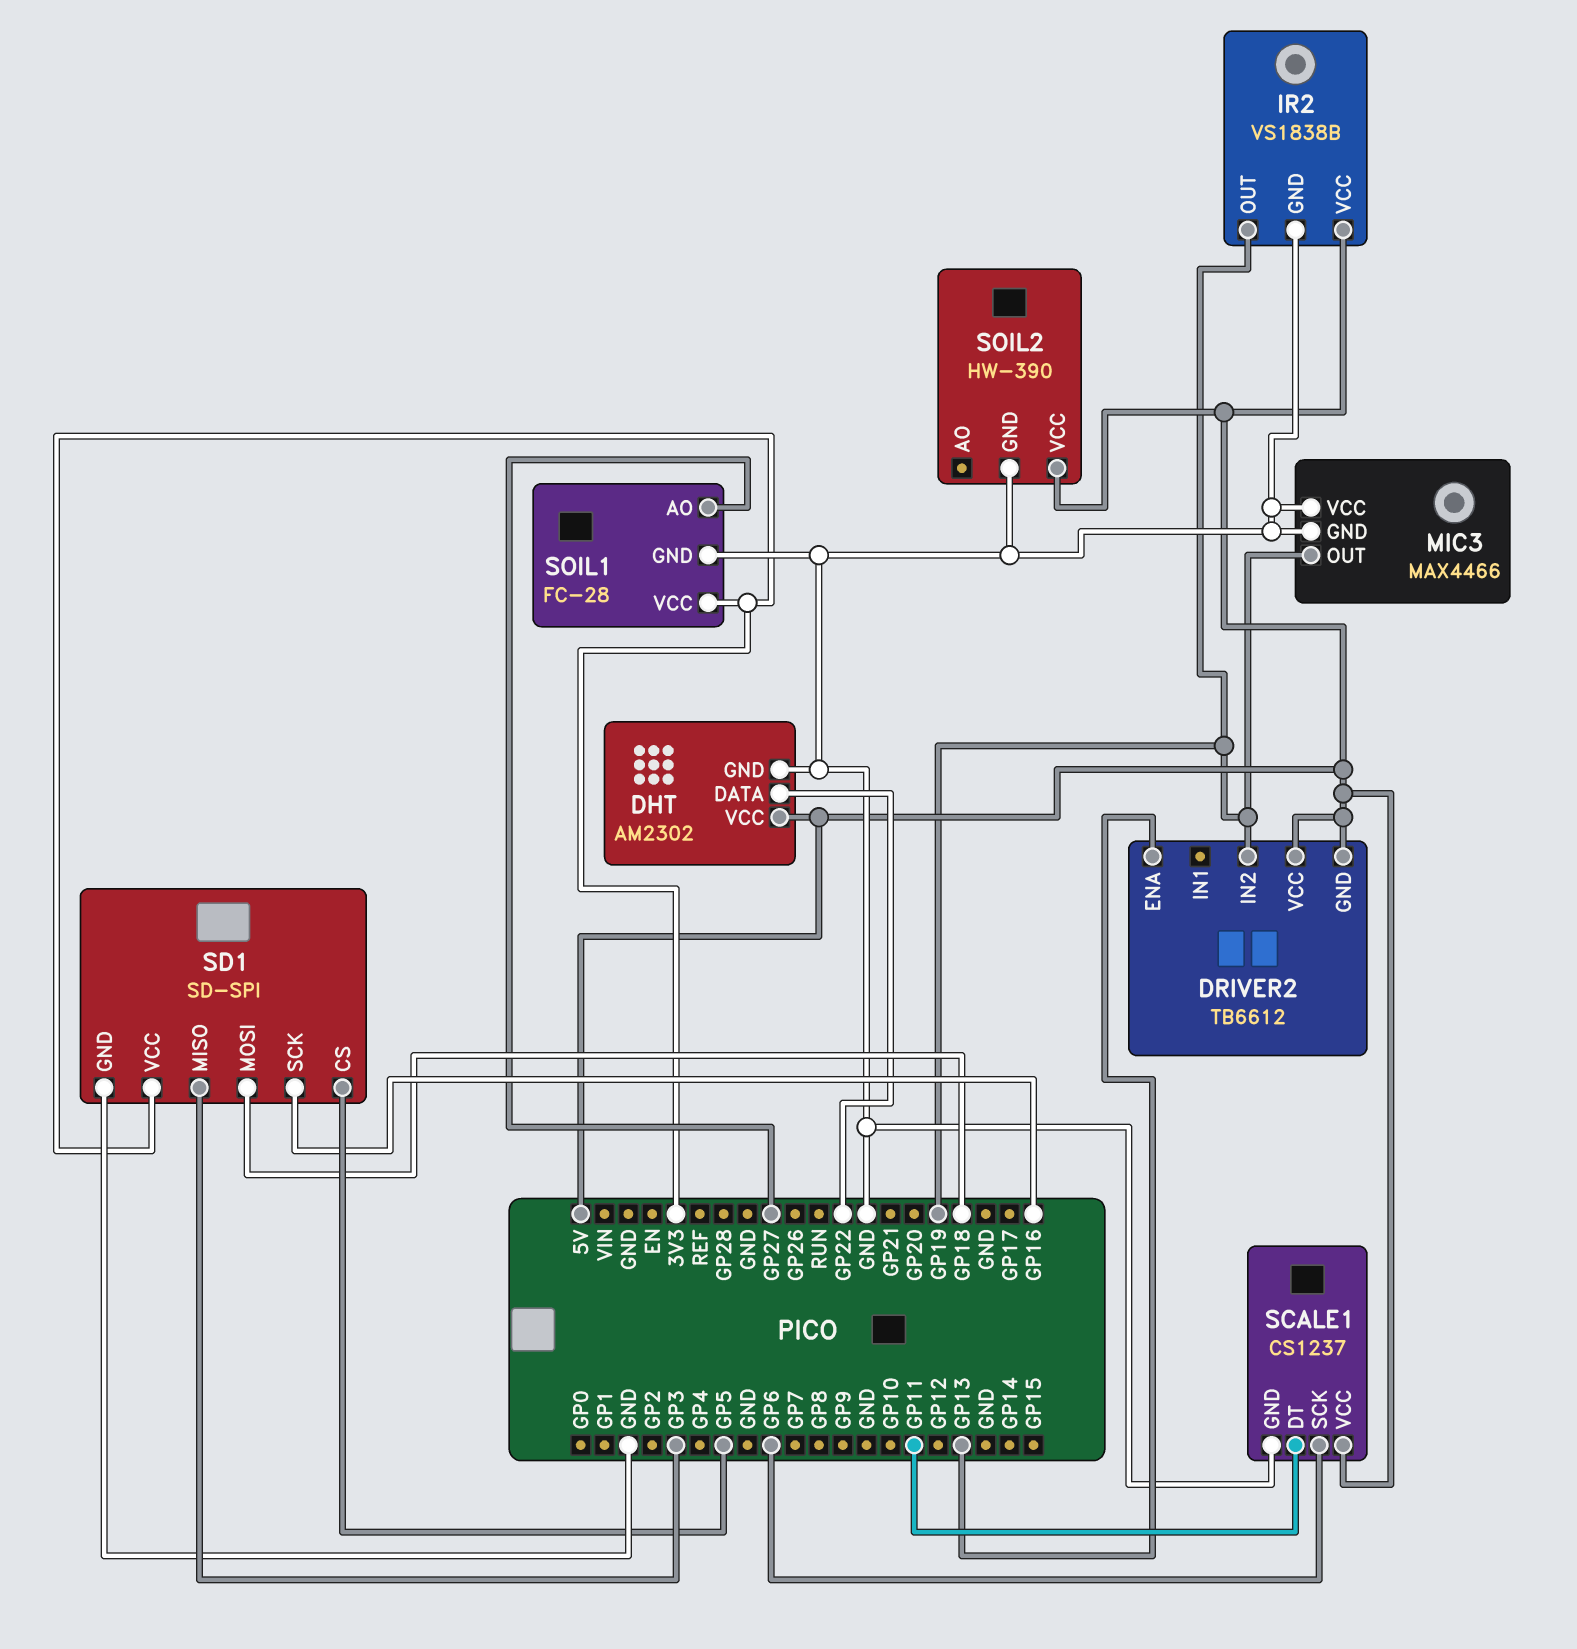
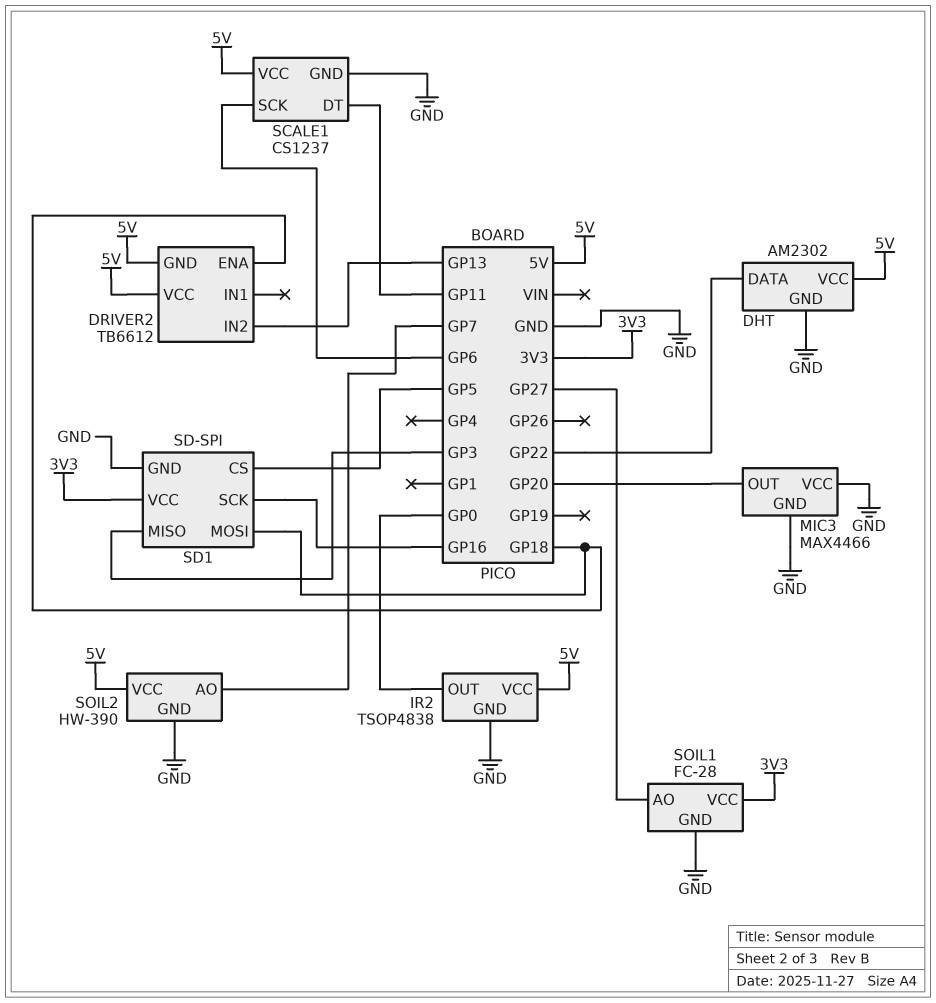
DRIVER2 pin ENA: GP13 -> GP18
DRIVER2 pin IN2: GP19 -> GP13
IR2: VS1838B -> TSOP4838
IR2 pin OUT: GP19 -> GP0
MIC3 pin OUT: GP19 -> GP20
SOIL2 pin AO: none -> GP7

